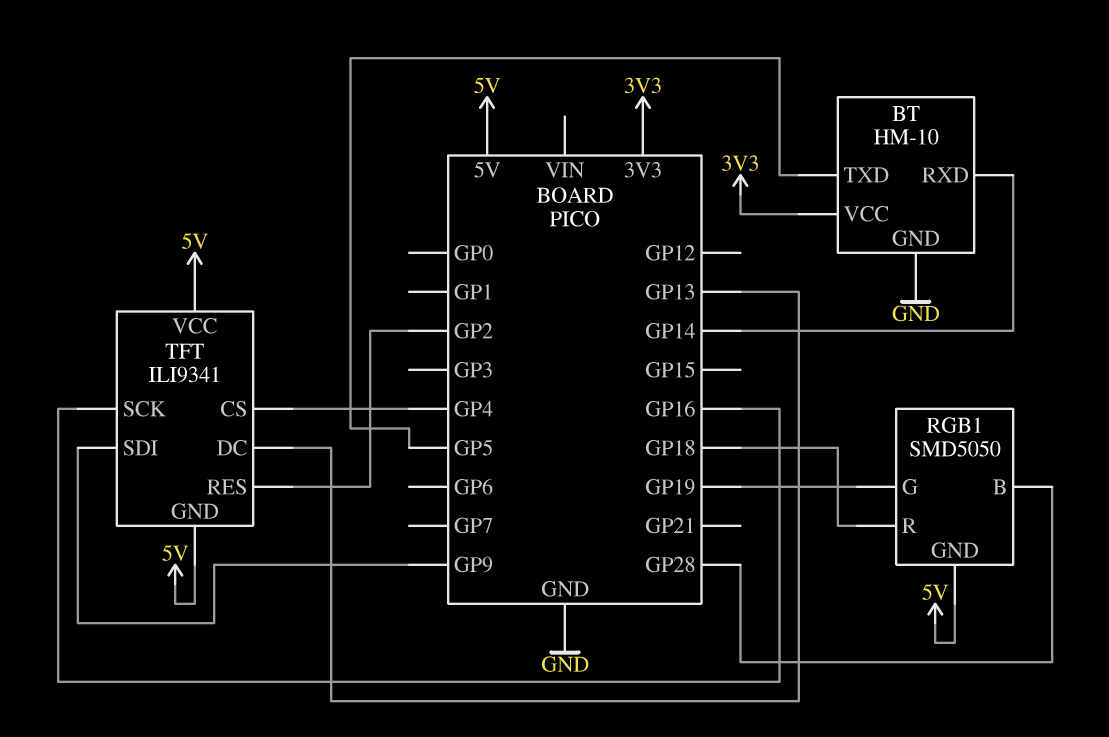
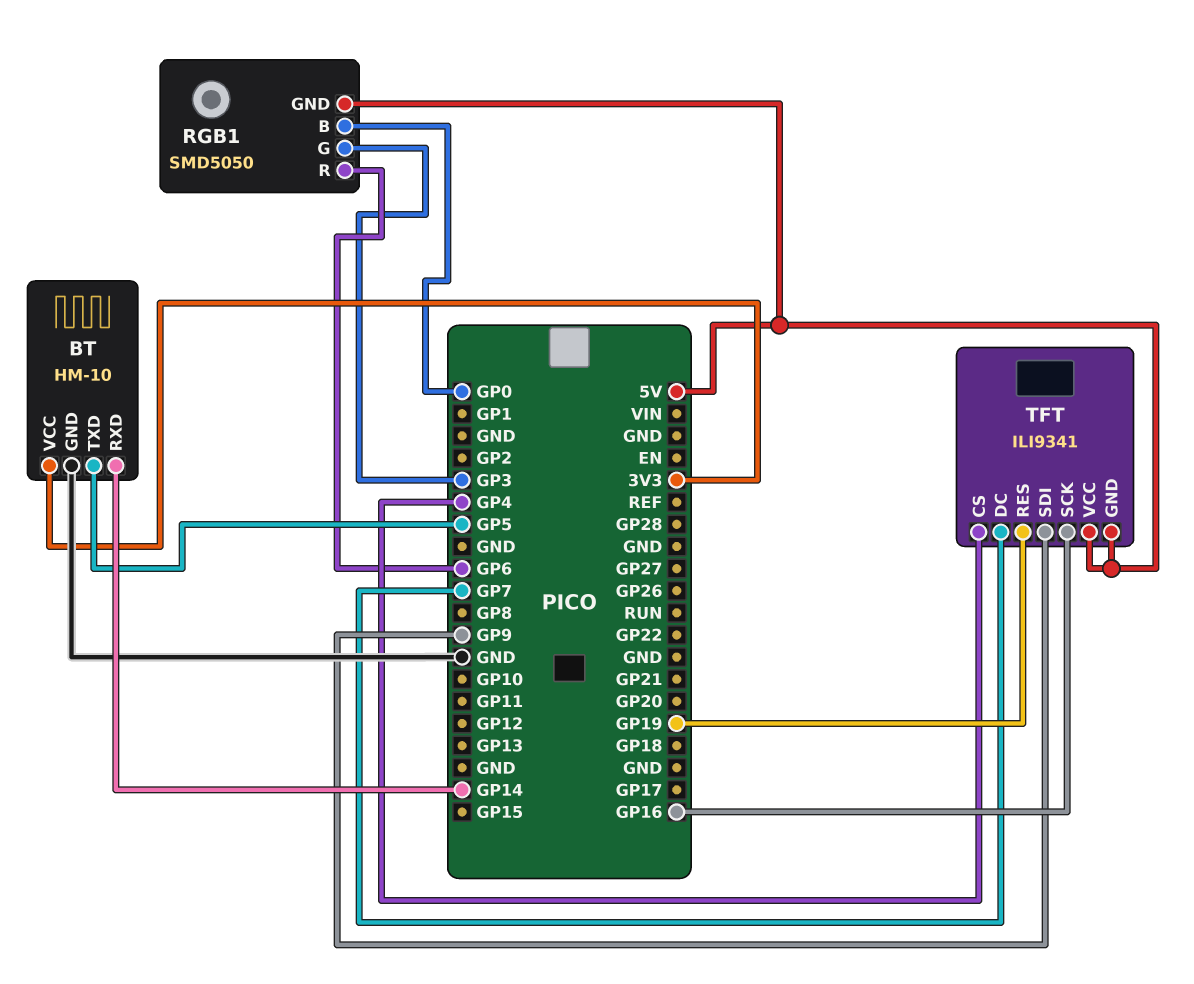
RGB1 pin B: GP28 -> GP0
RGB1 pin G: GP19 -> GP3
RGB1 pin R: GP18 -> GP6
TFT pin DC: GP13 -> GP7
TFT pin RES: GP2 -> GP19

